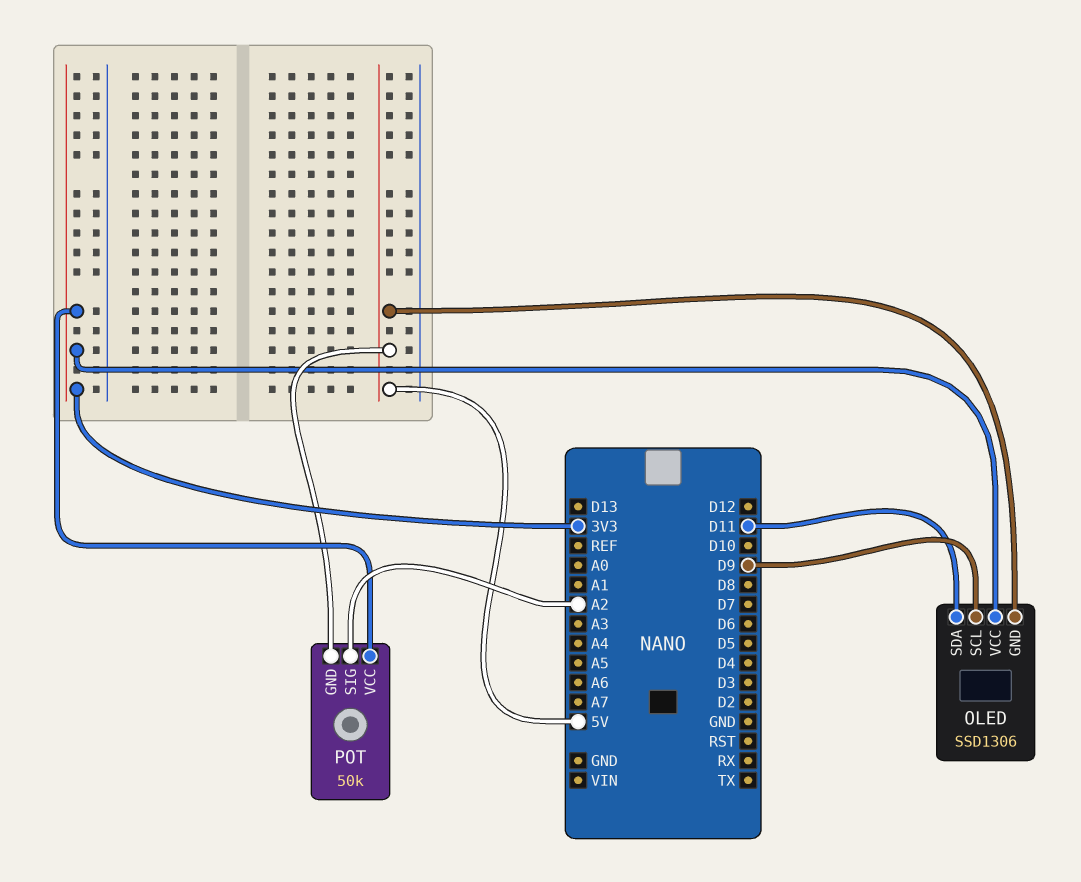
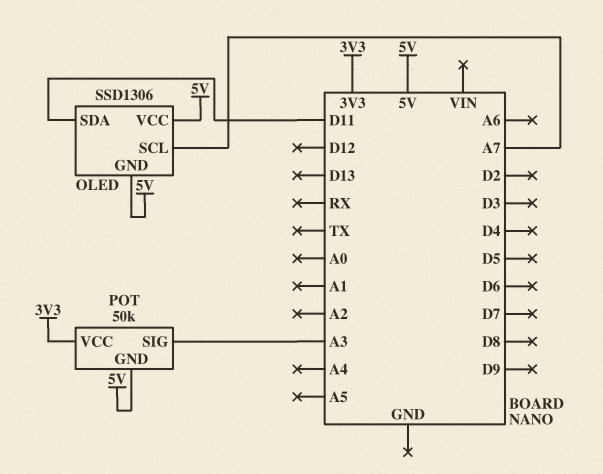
OLED pin SCL: D9 -> A7
OLED pin VCC: 3V3 -> 5V
POT pin SIG: A2 -> A3

